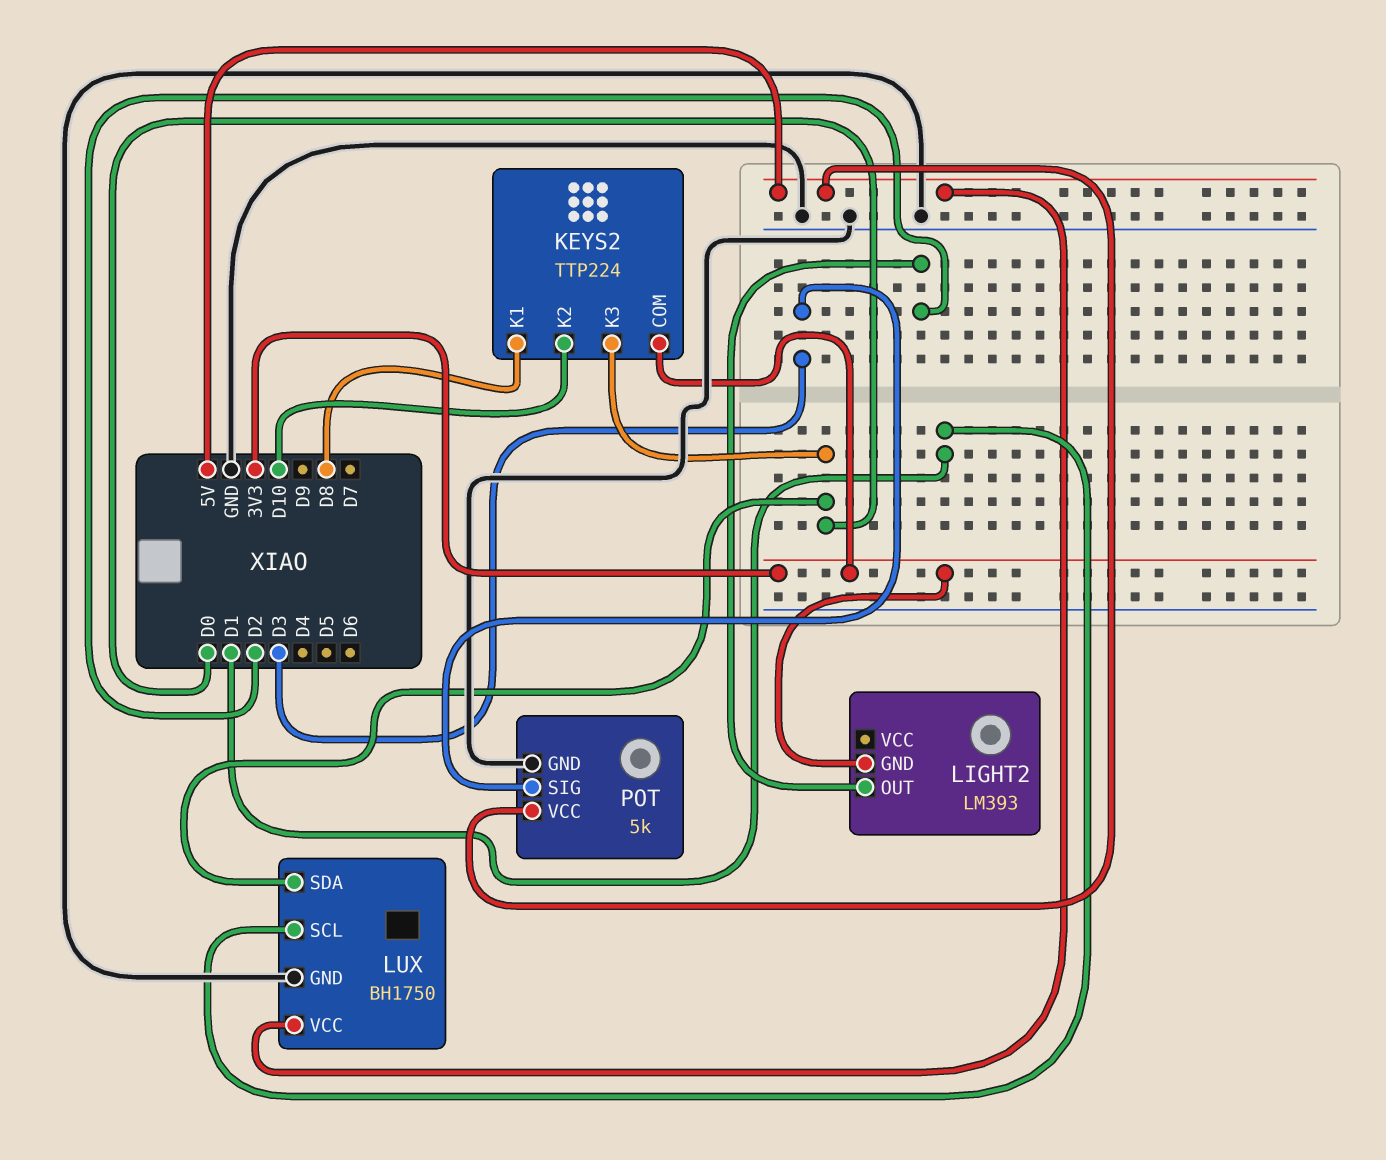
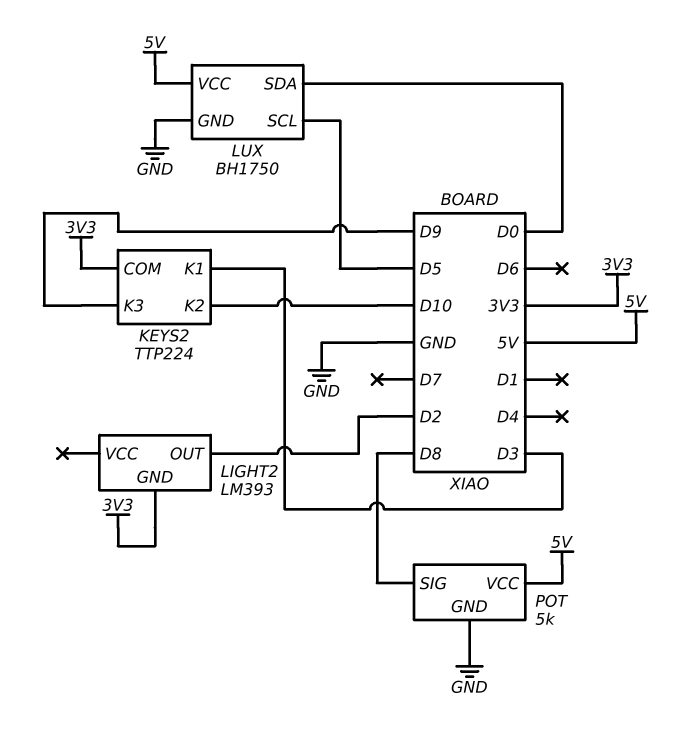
KEYS2 pin K1: D8 -> D3
KEYS2 pin K3: D0 -> D9
LUX pin SCL: D1 -> D5
POT pin SIG: D3 -> D8

